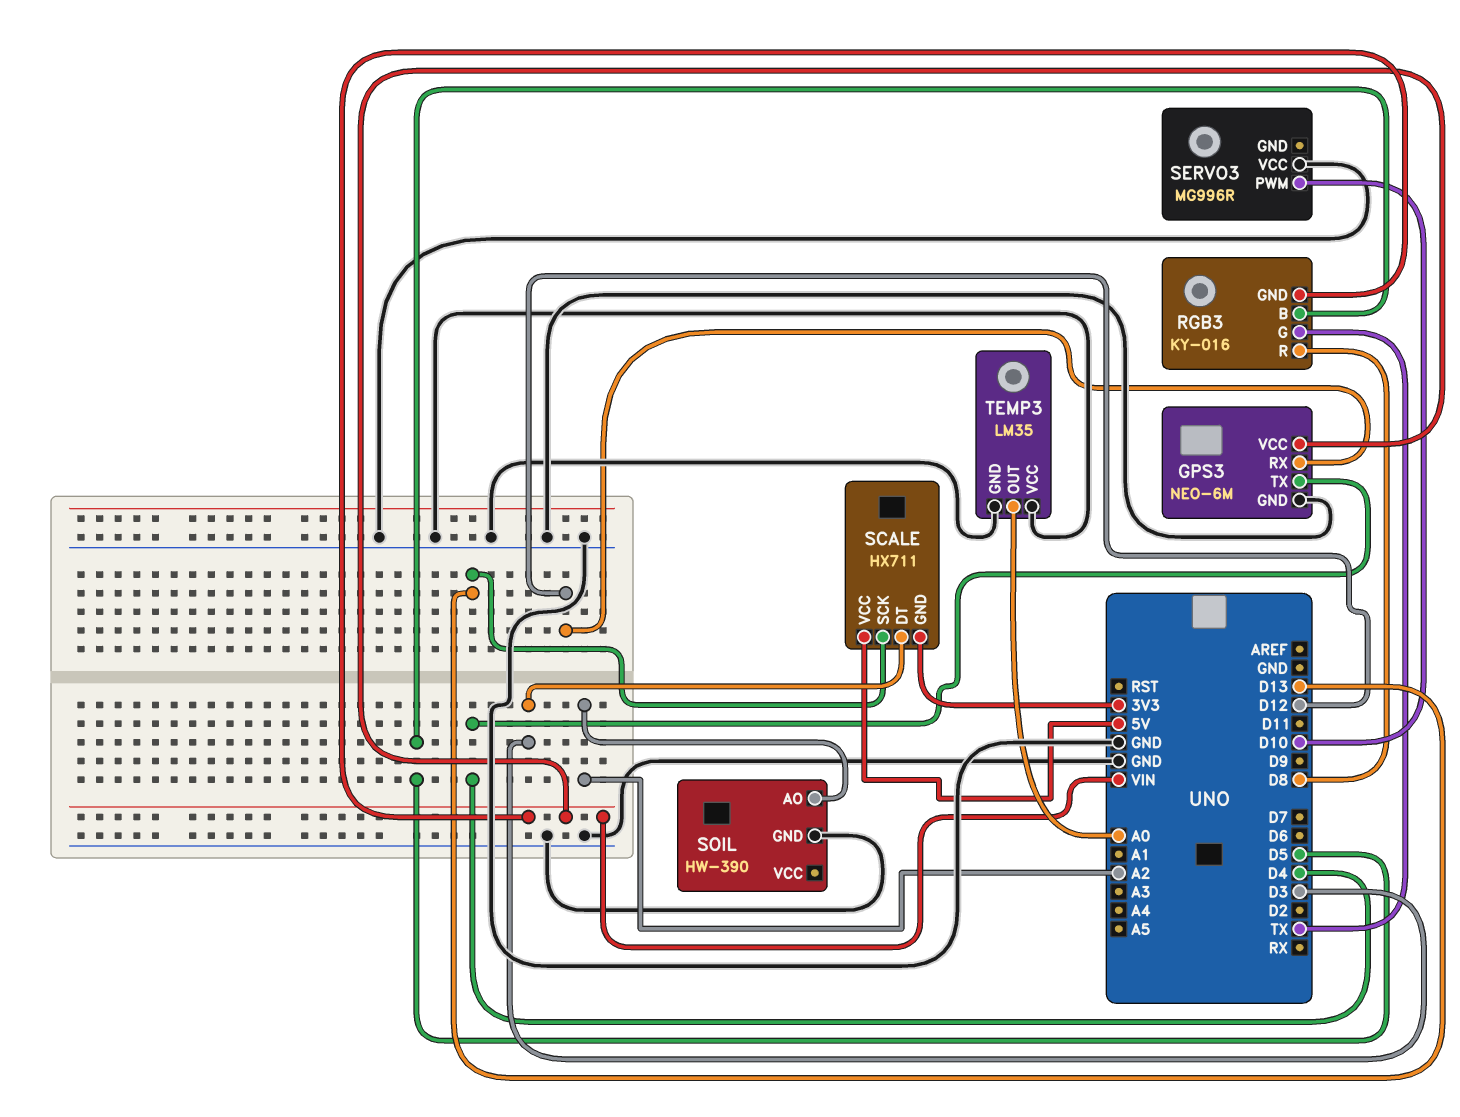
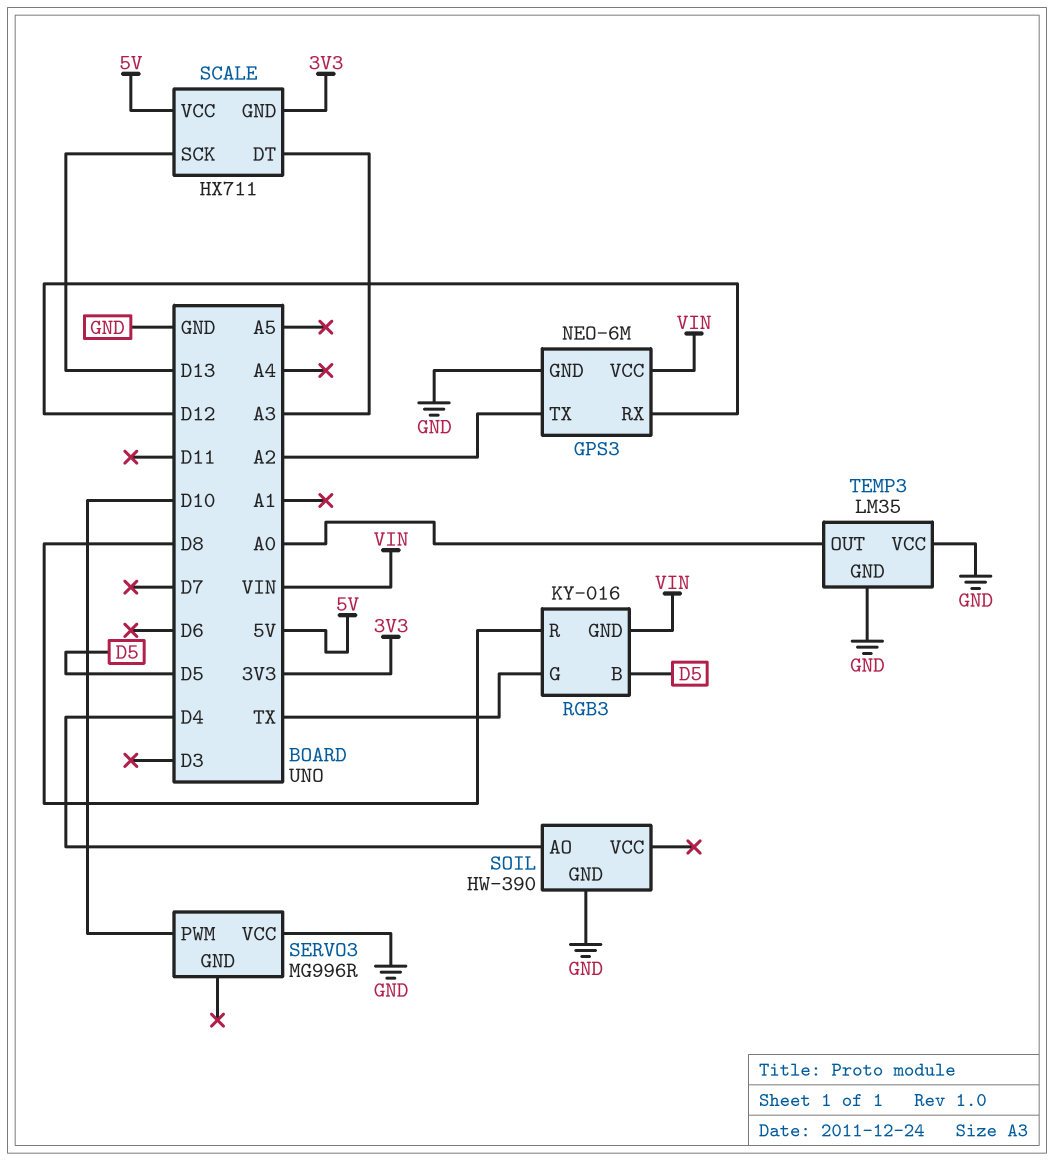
GPS3 pin TX: D4 -> A2
SCALE pin DT: D3 -> A3
SOIL pin AO: A2 -> D4

